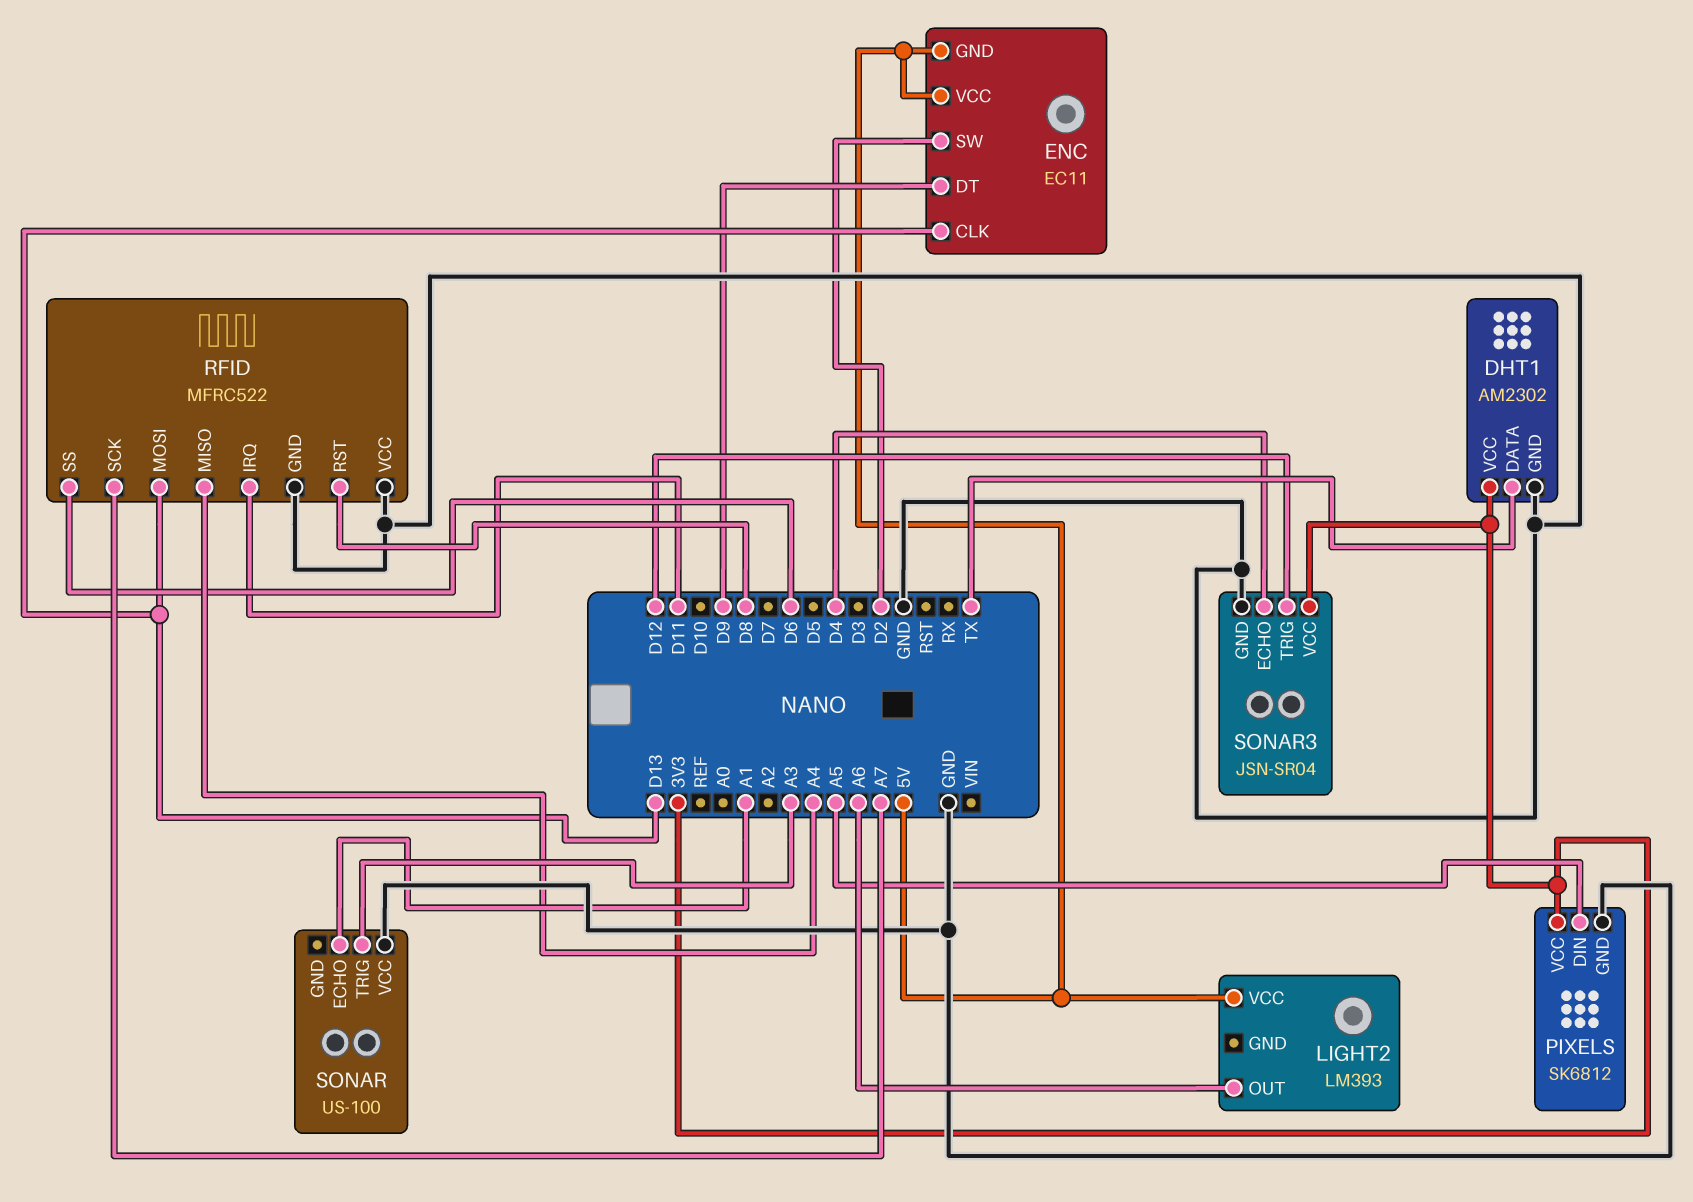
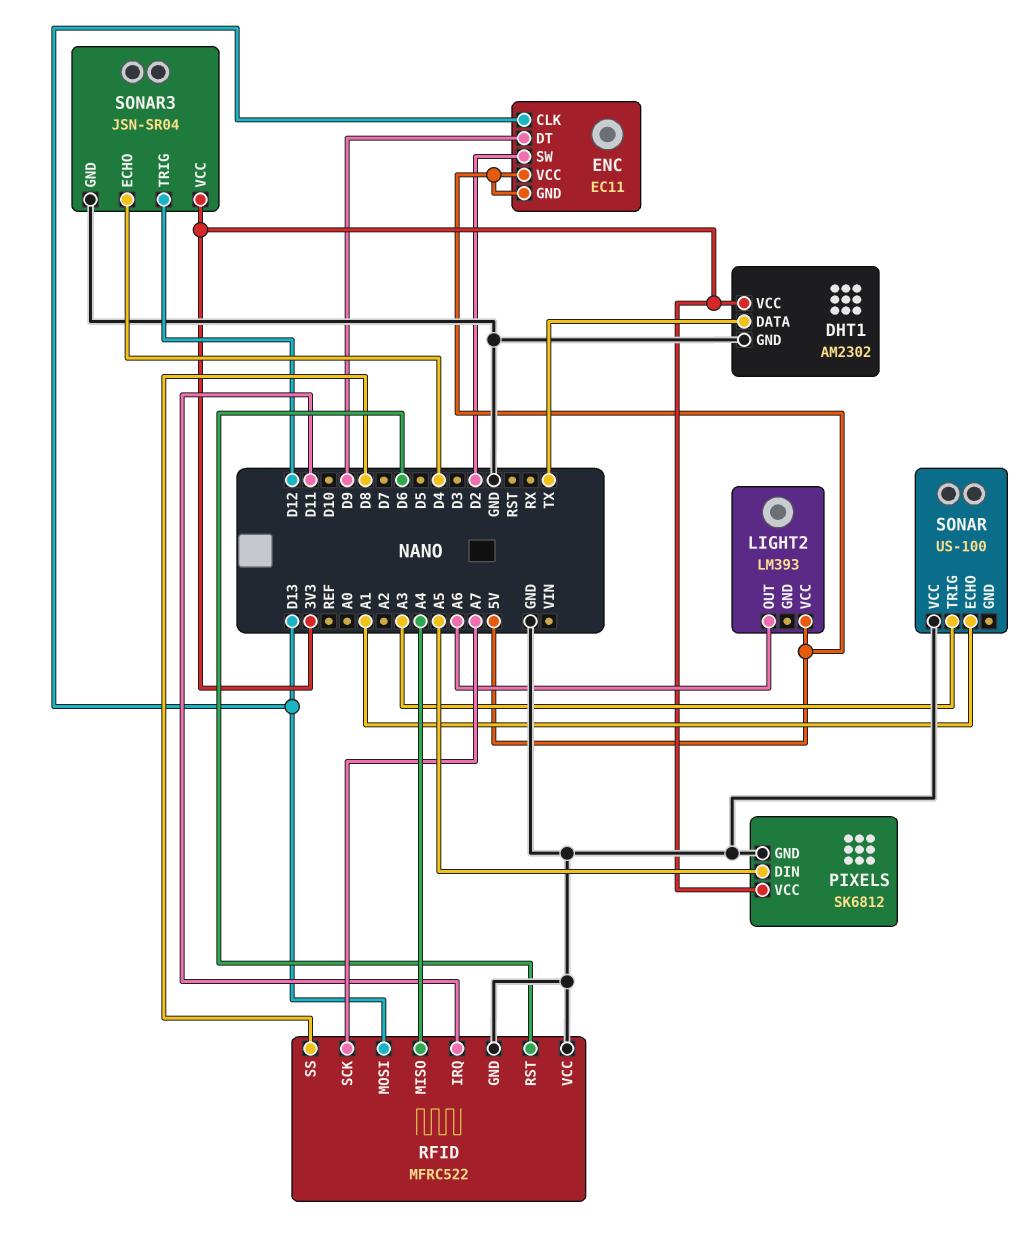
RFID pin RST: D8 -> D6
RFID pin SS: D6 -> D8

